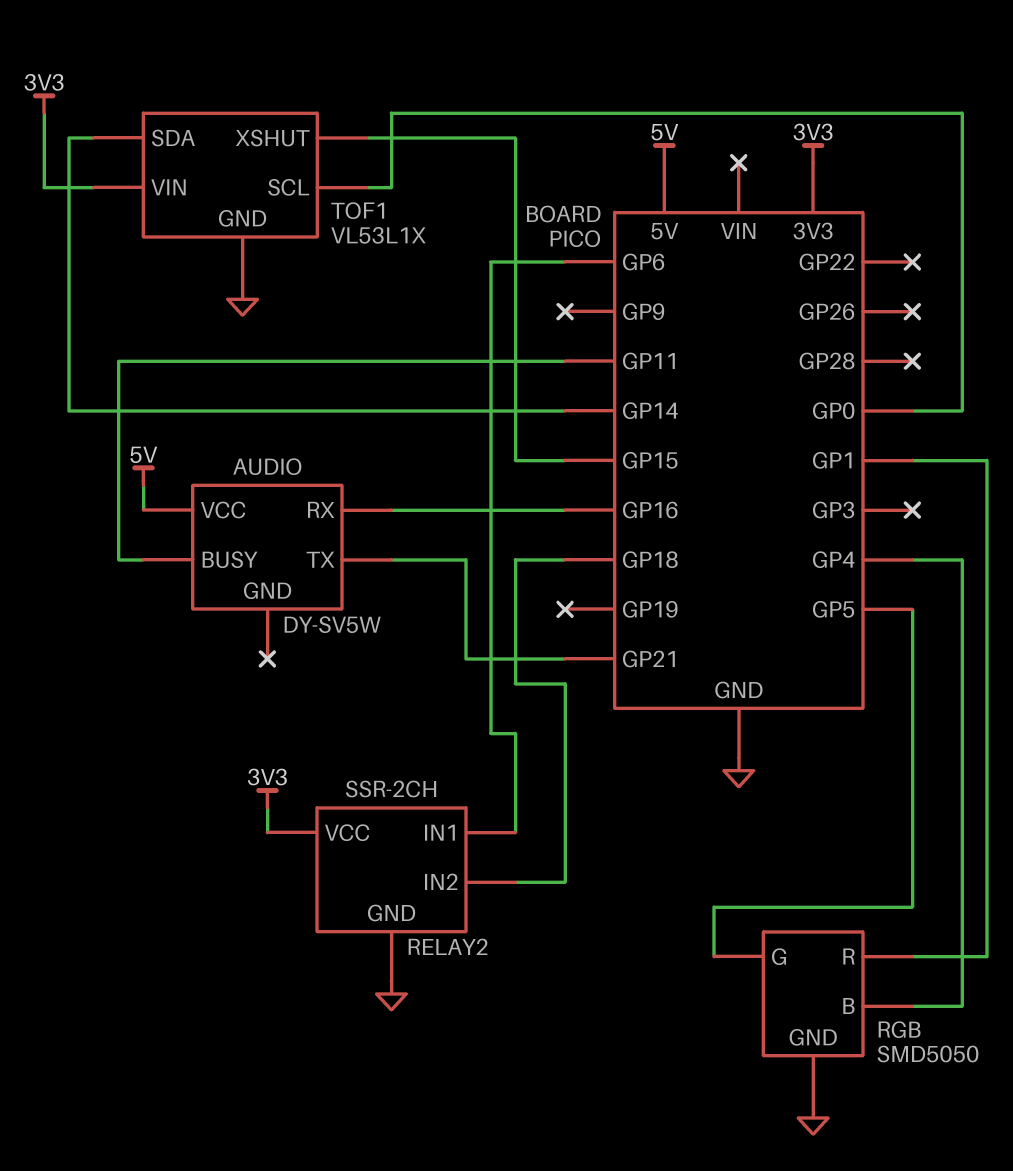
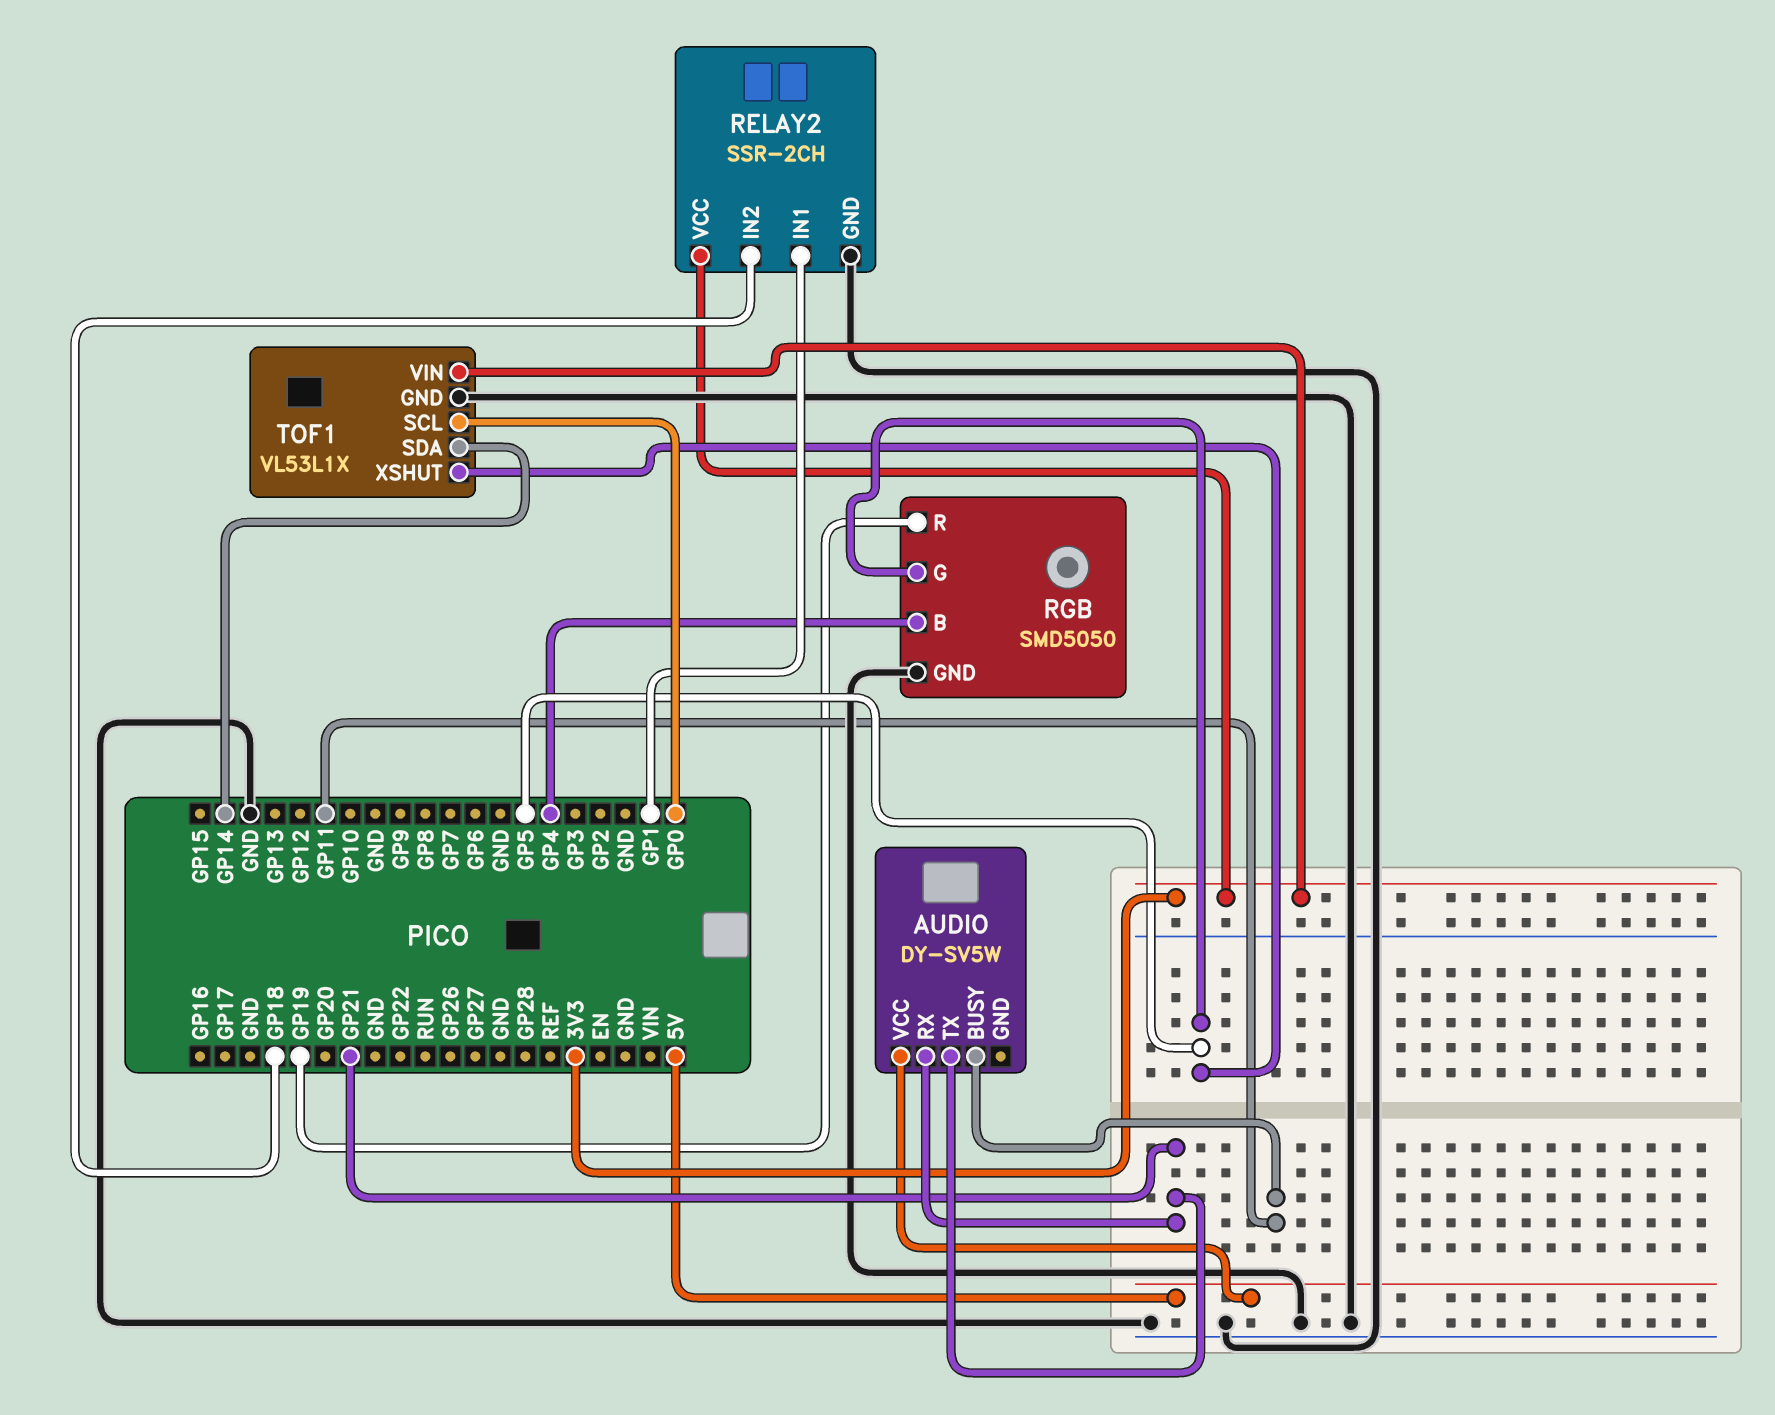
AUDIO pin RX: GP16 -> GP21
RELAY2 pin IN1: GP6 -> GP1
RGB pin R: GP1 -> GP19
TOF1 pin XSHUT: GP15 -> GP5

